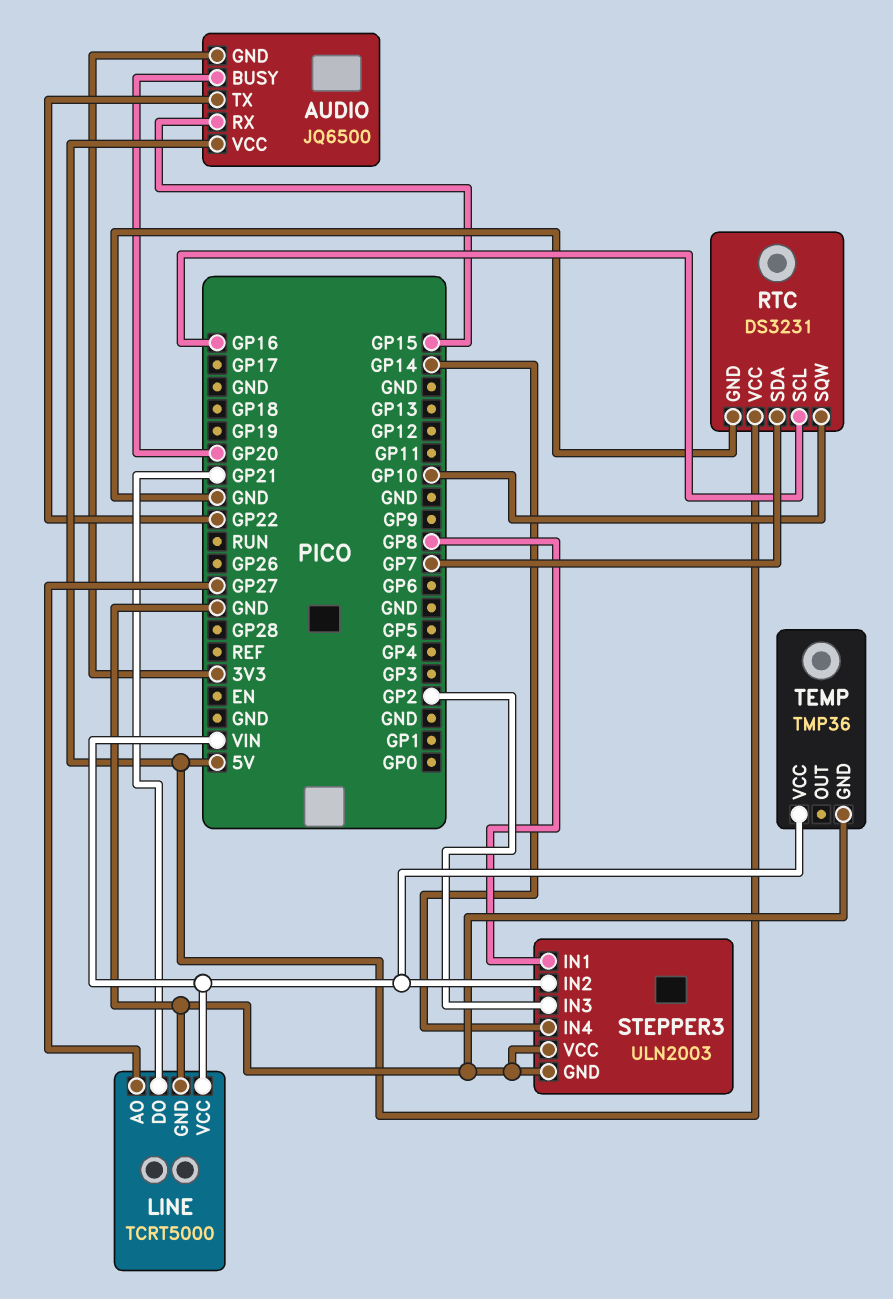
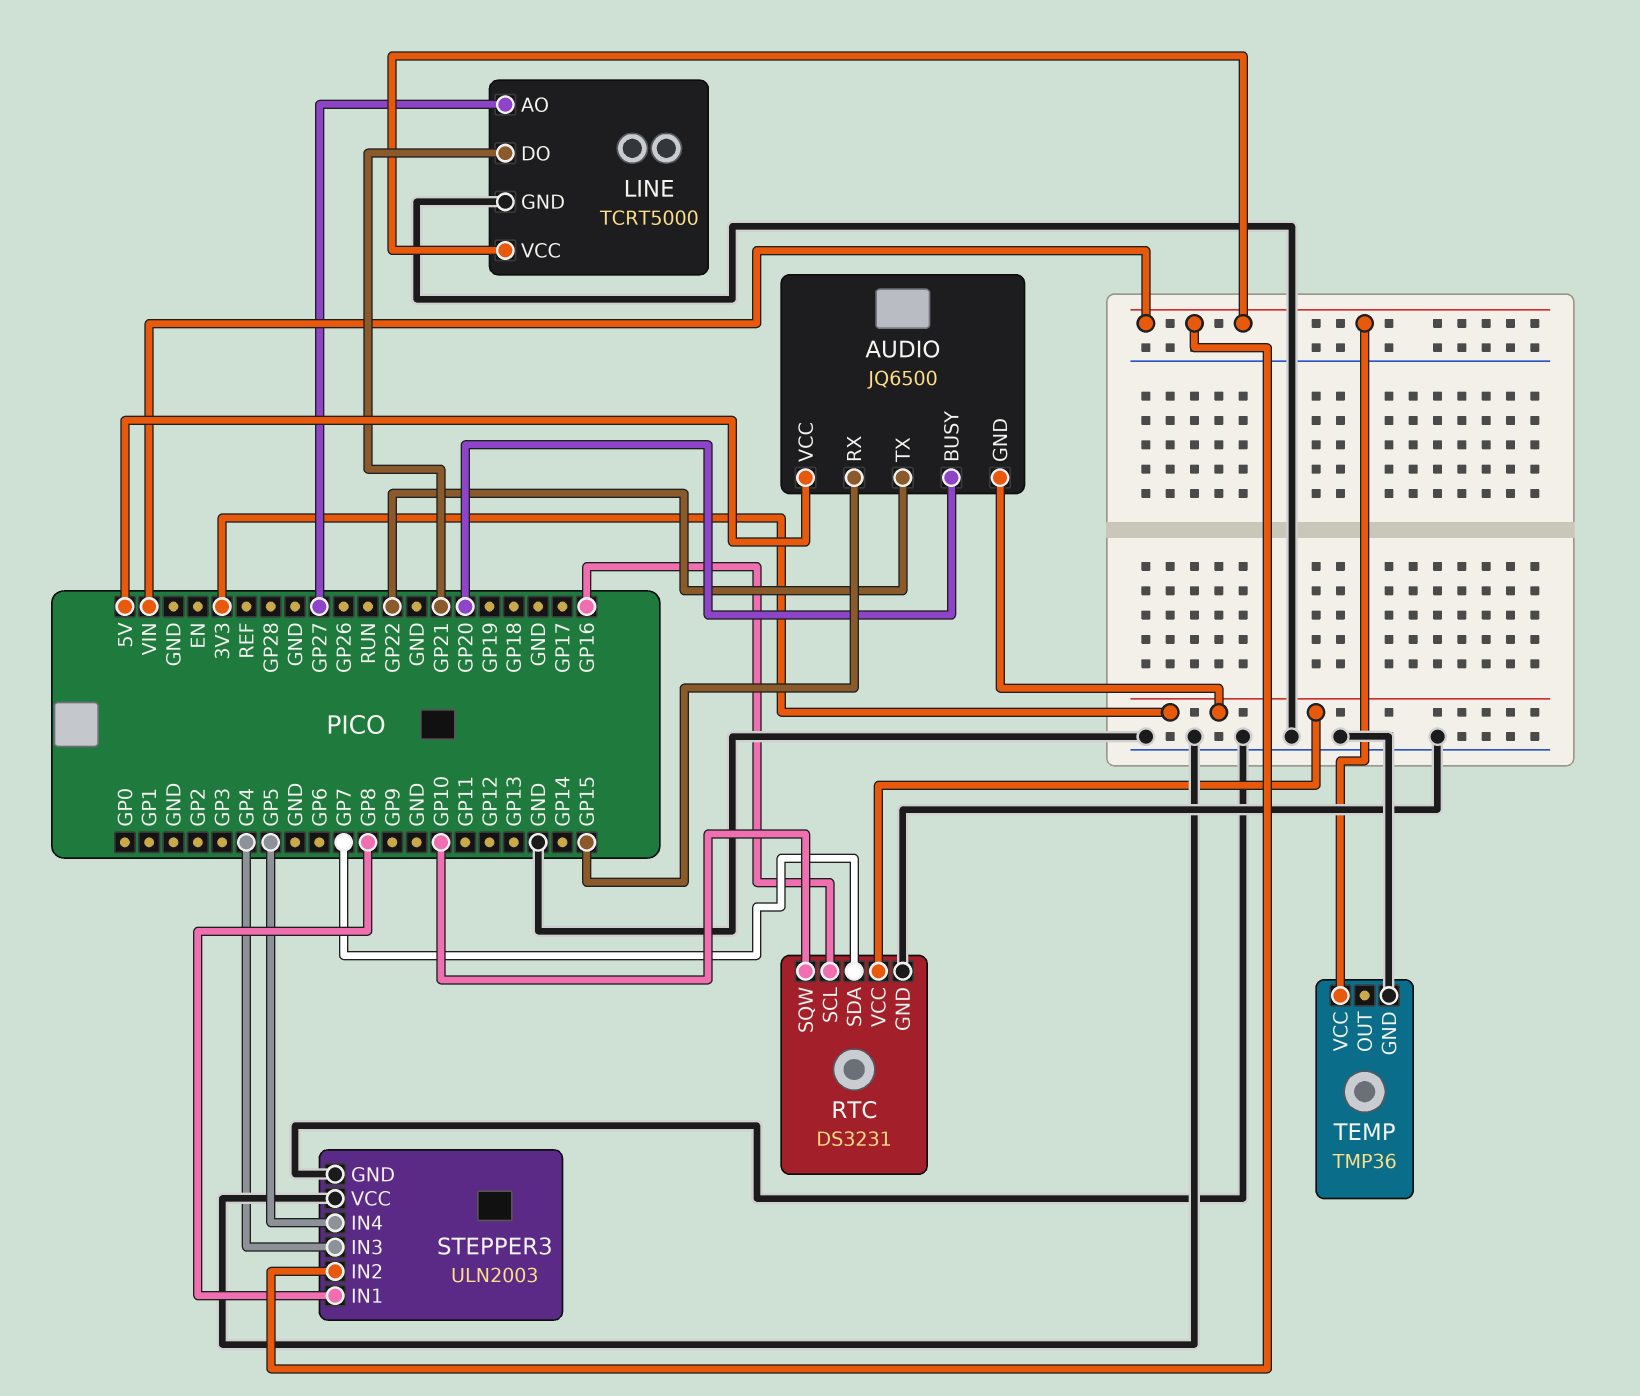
RTC pin VCC: 5V -> 3V3
STEPPER3 pin IN3: GP2 -> GP4
STEPPER3 pin IN4: GP14 -> GP5

